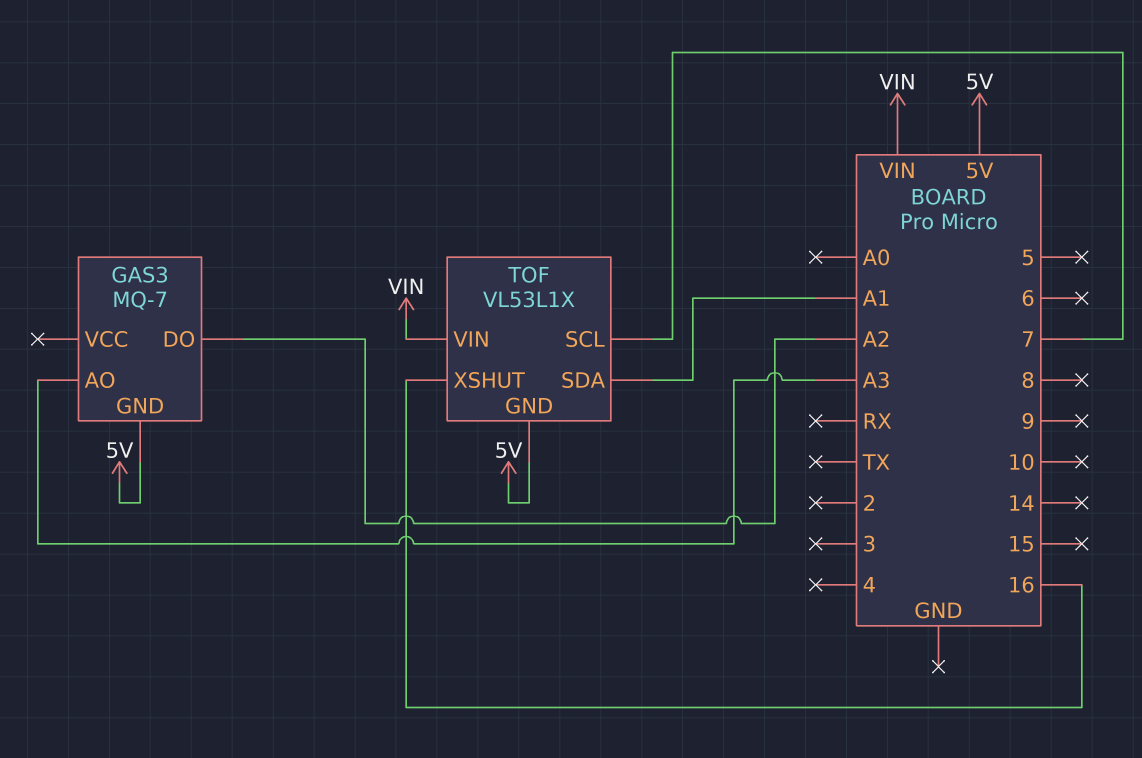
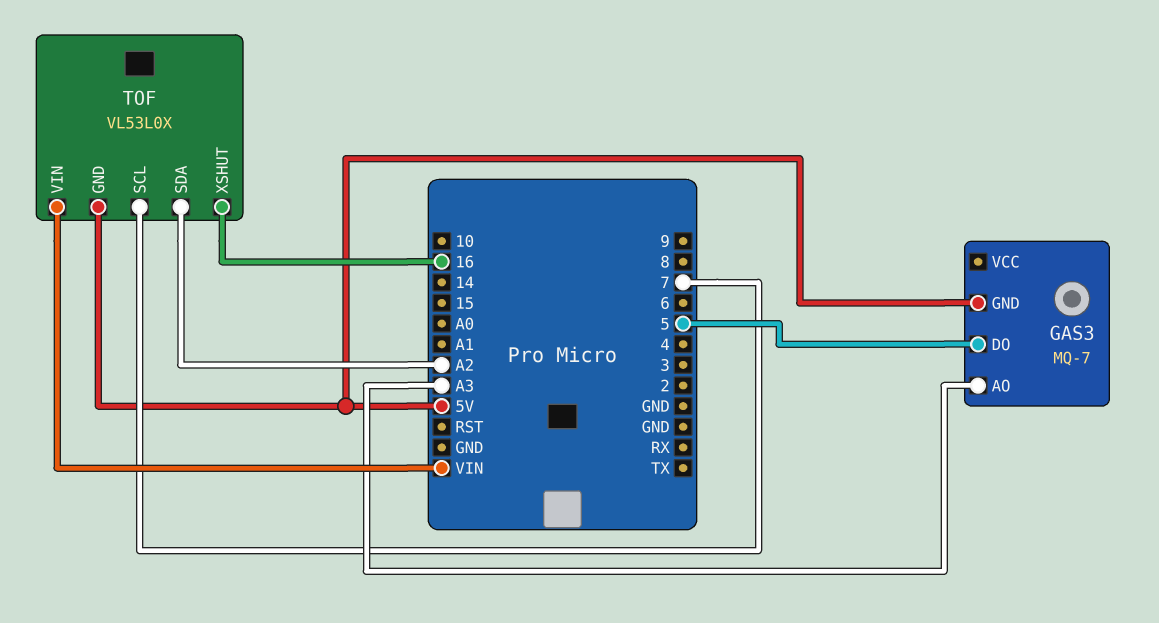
GAS3 pin DO: A2 -> 5
TOF: VL53L1X -> VL53L0X
TOF pin SDA: A1 -> A2

